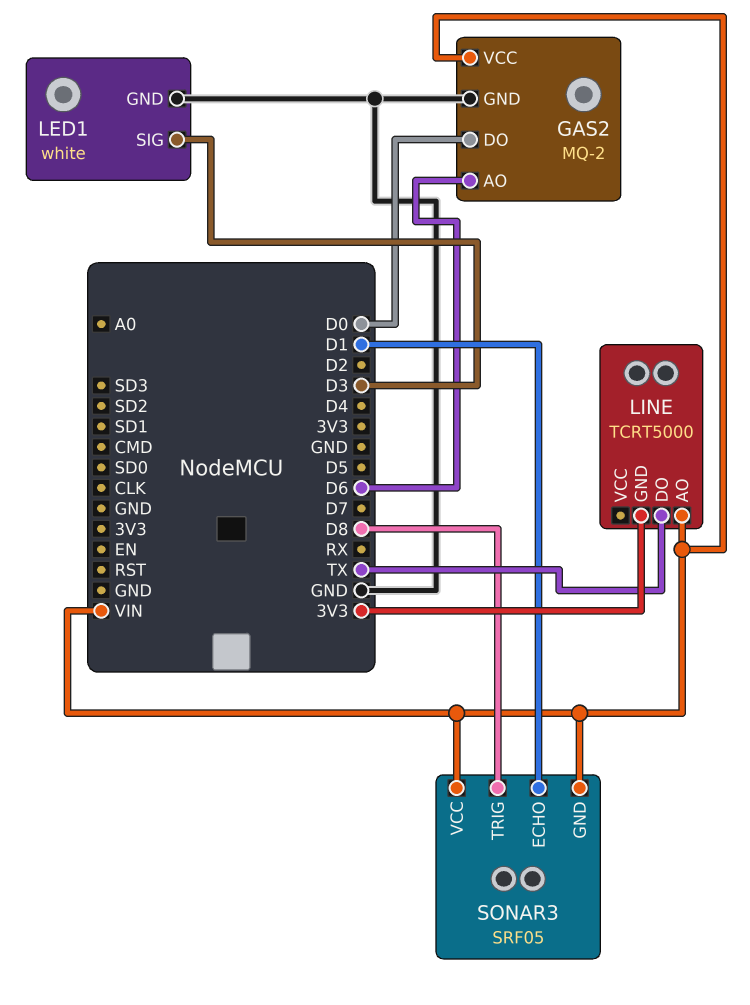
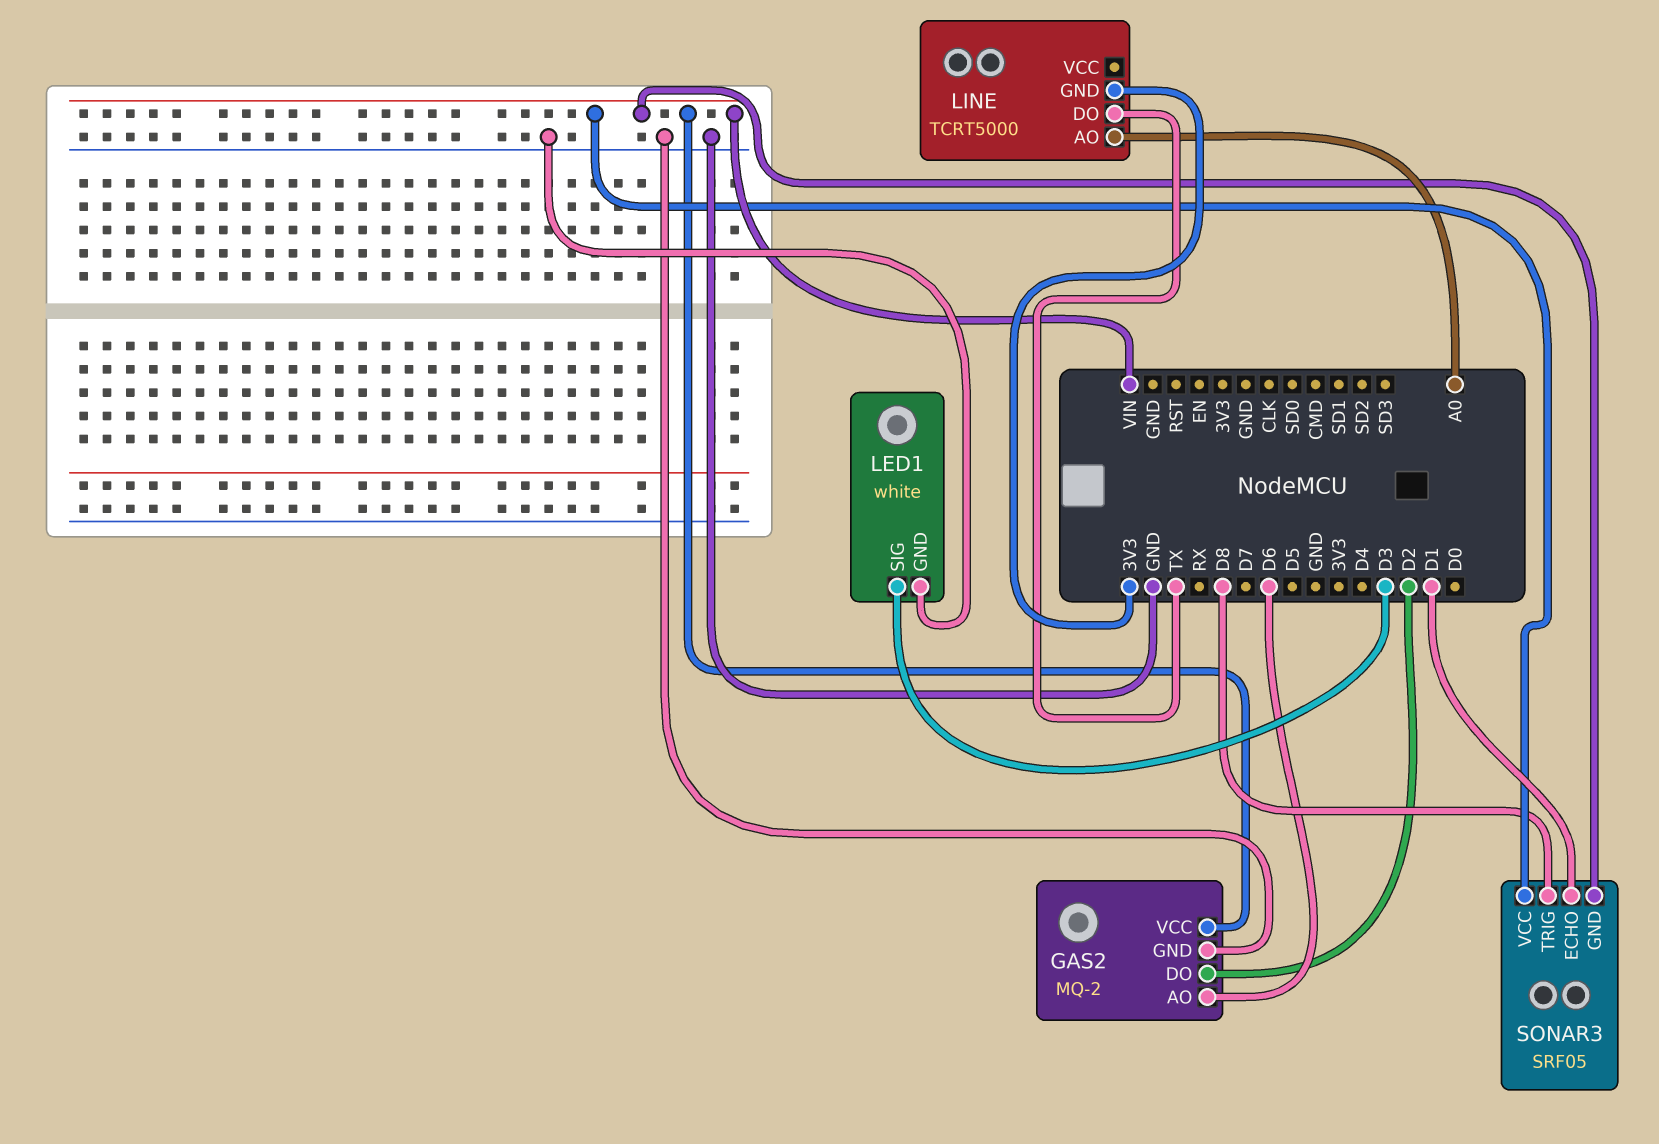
GAS2 pin DO: D0 -> D2
LINE pin AO: VIN -> A0

